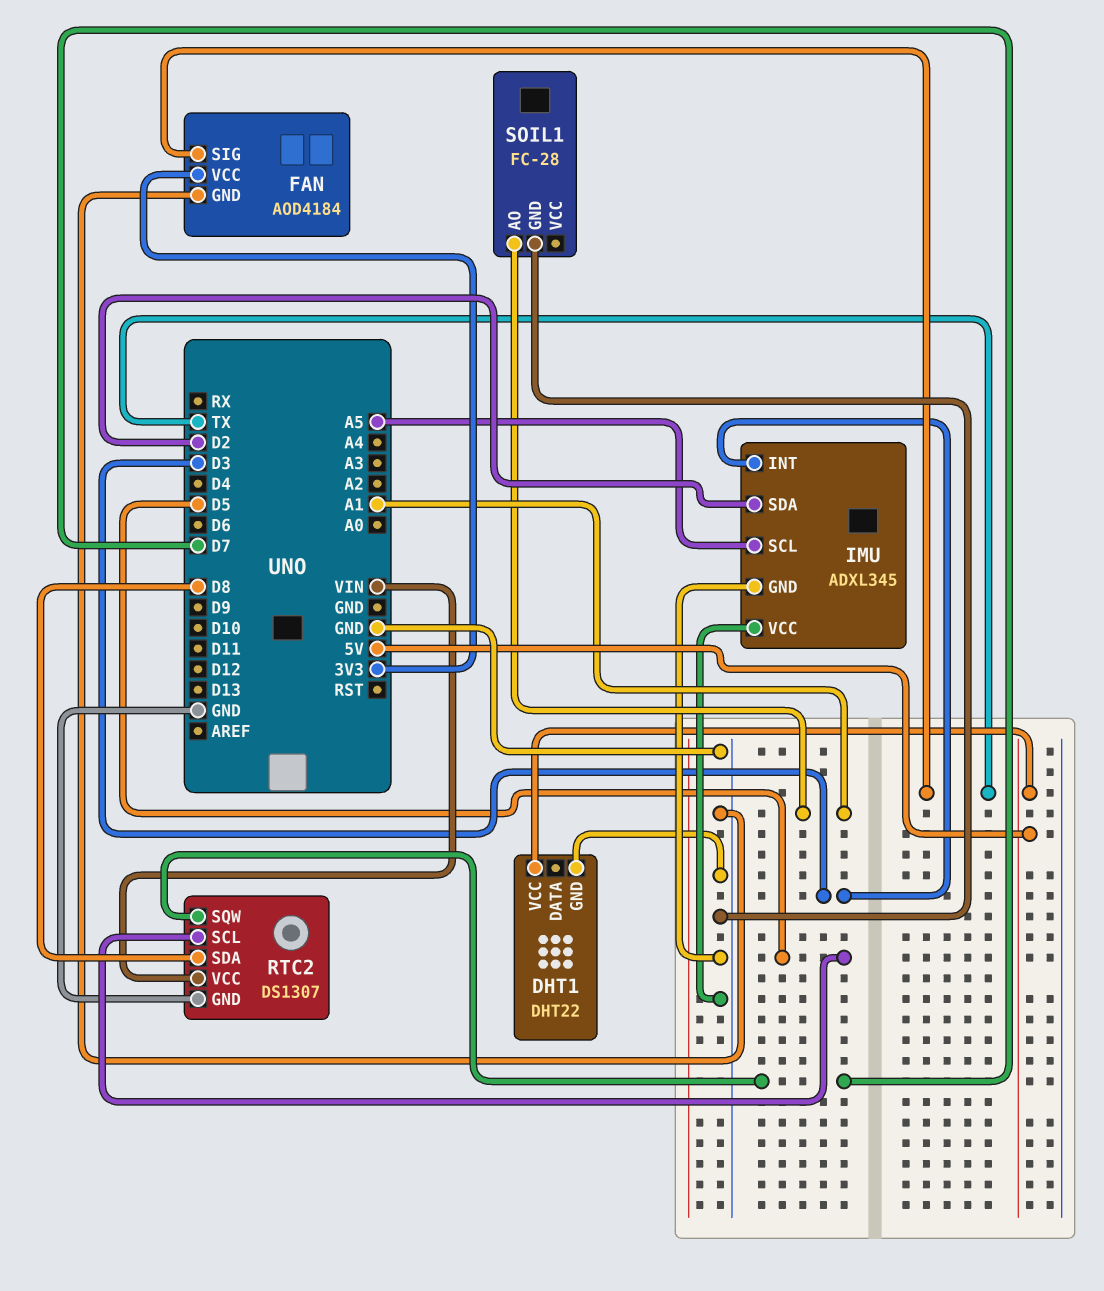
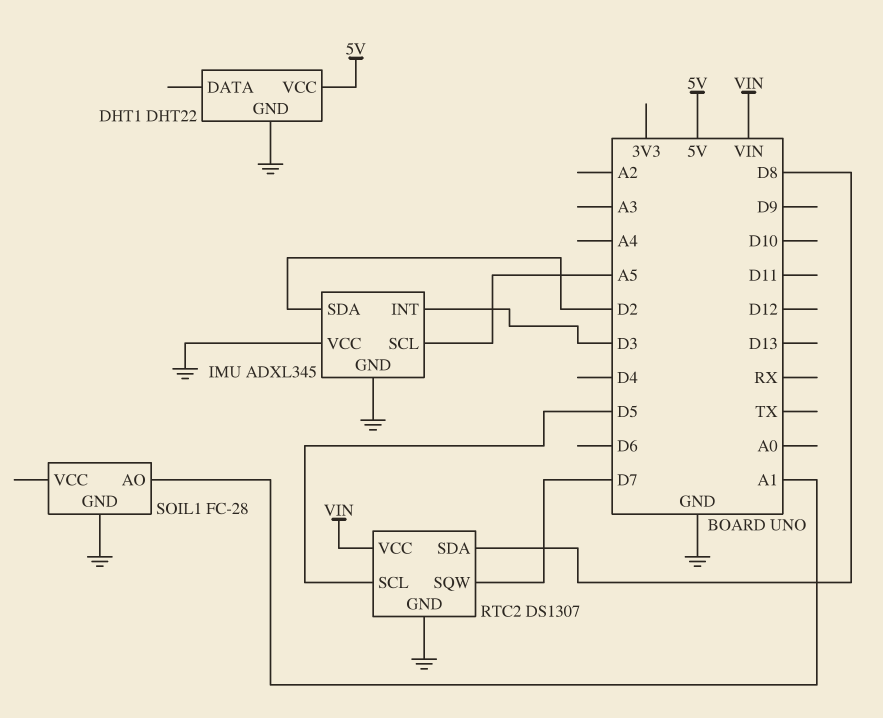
FAN: AOD4184 -> none
FAN pin GND: GND -> none
FAN pin SIG: TX -> none
FAN pin VCC: 3V3 -> none

